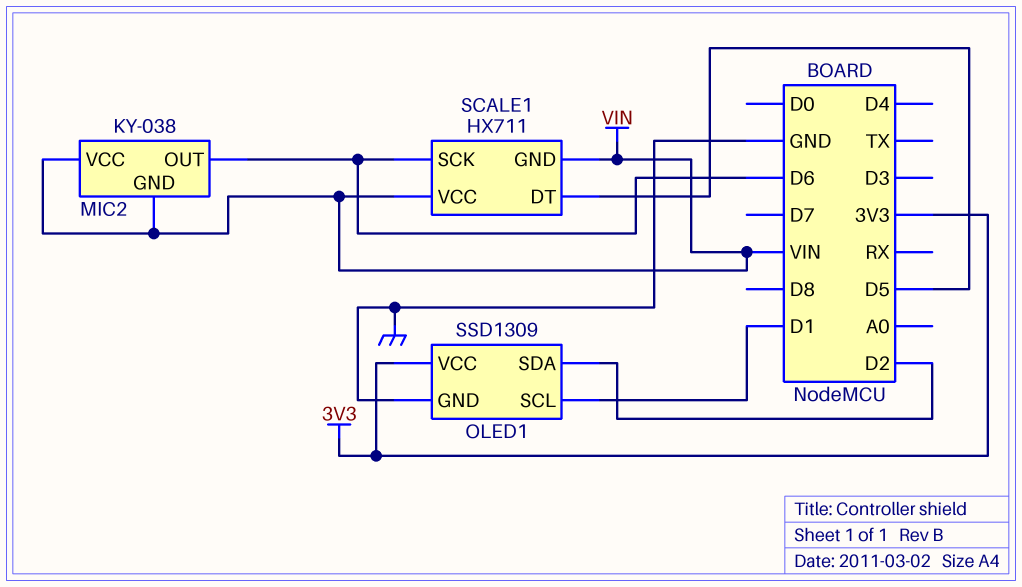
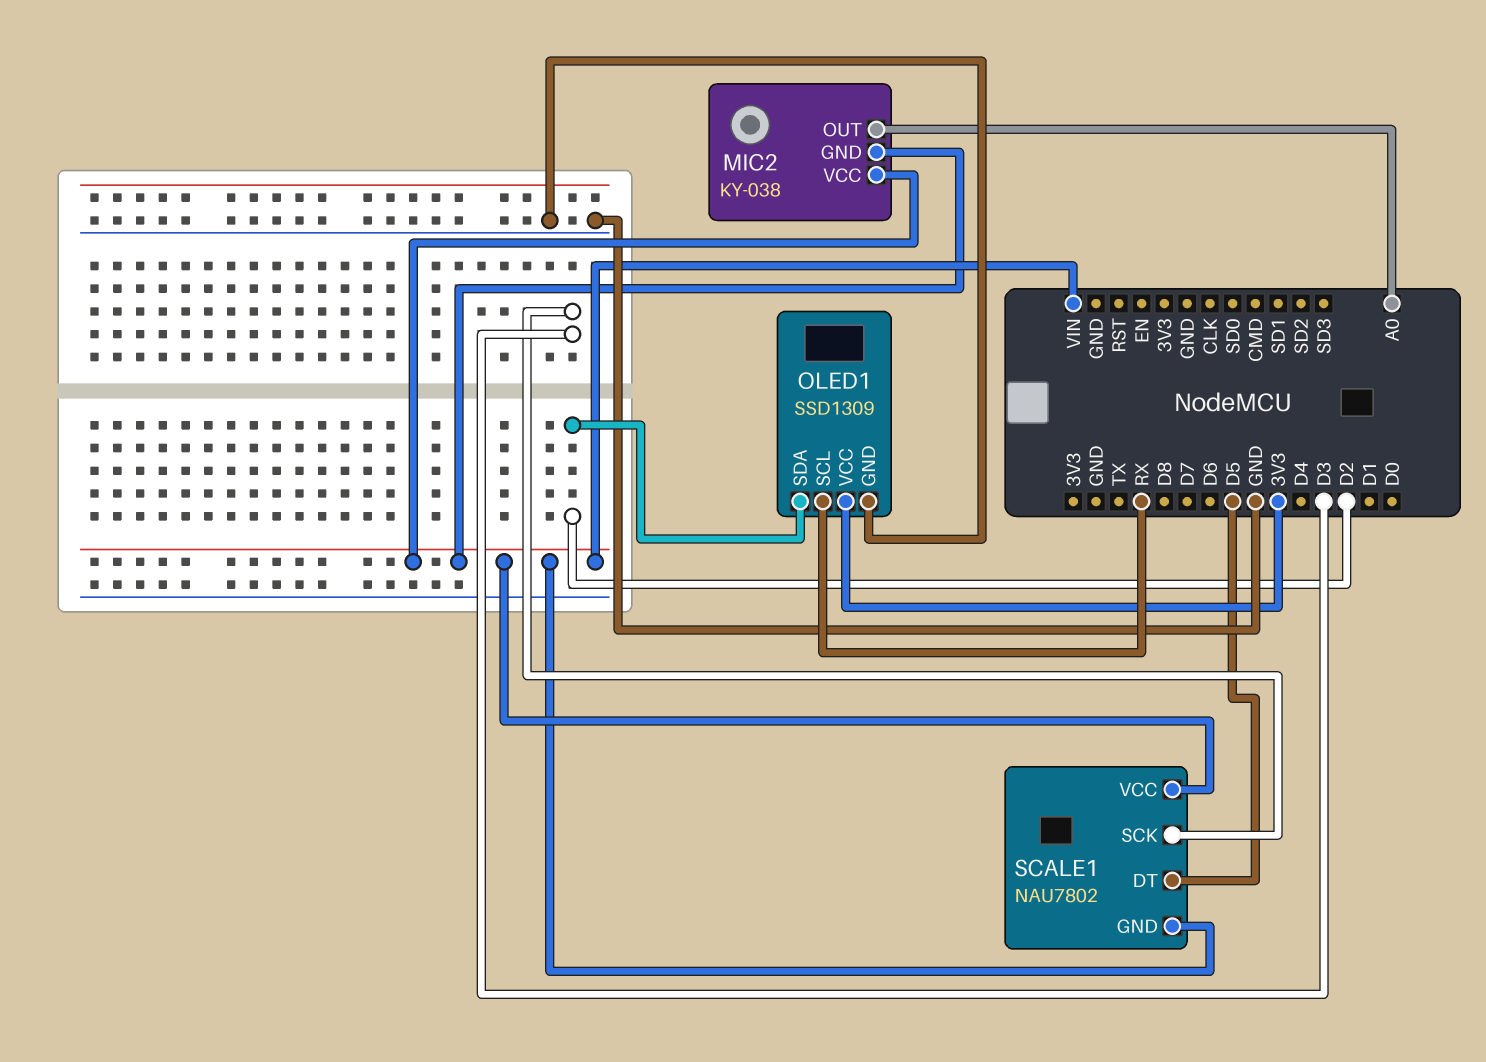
MIC2 pin OUT: D6 -> A0
OLED1 pin SCL: D1 -> RX
SCALE1: HX711 -> NAU7802
SCALE1 pin SCK: D6 -> D3

